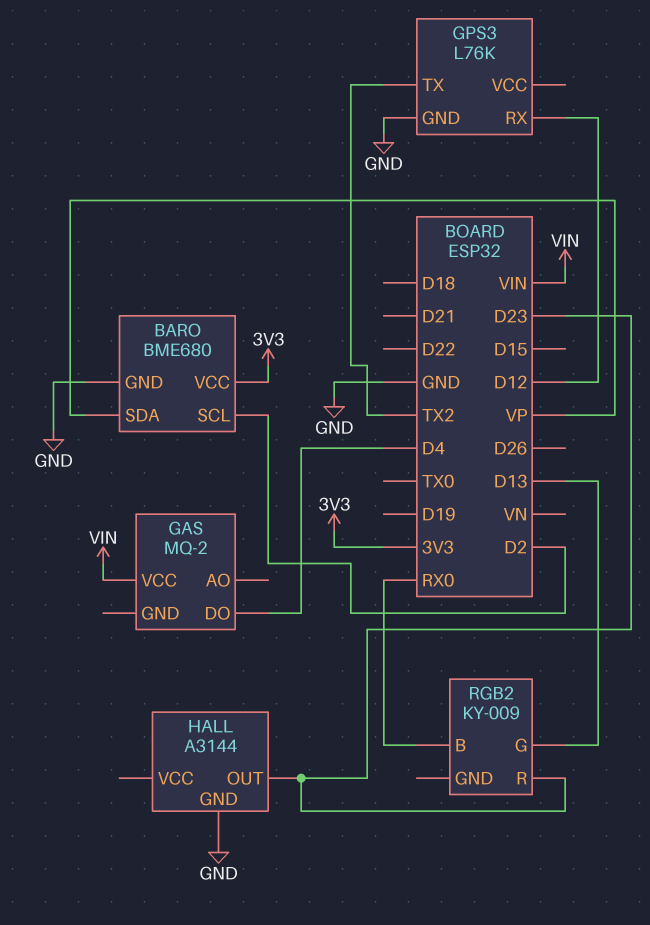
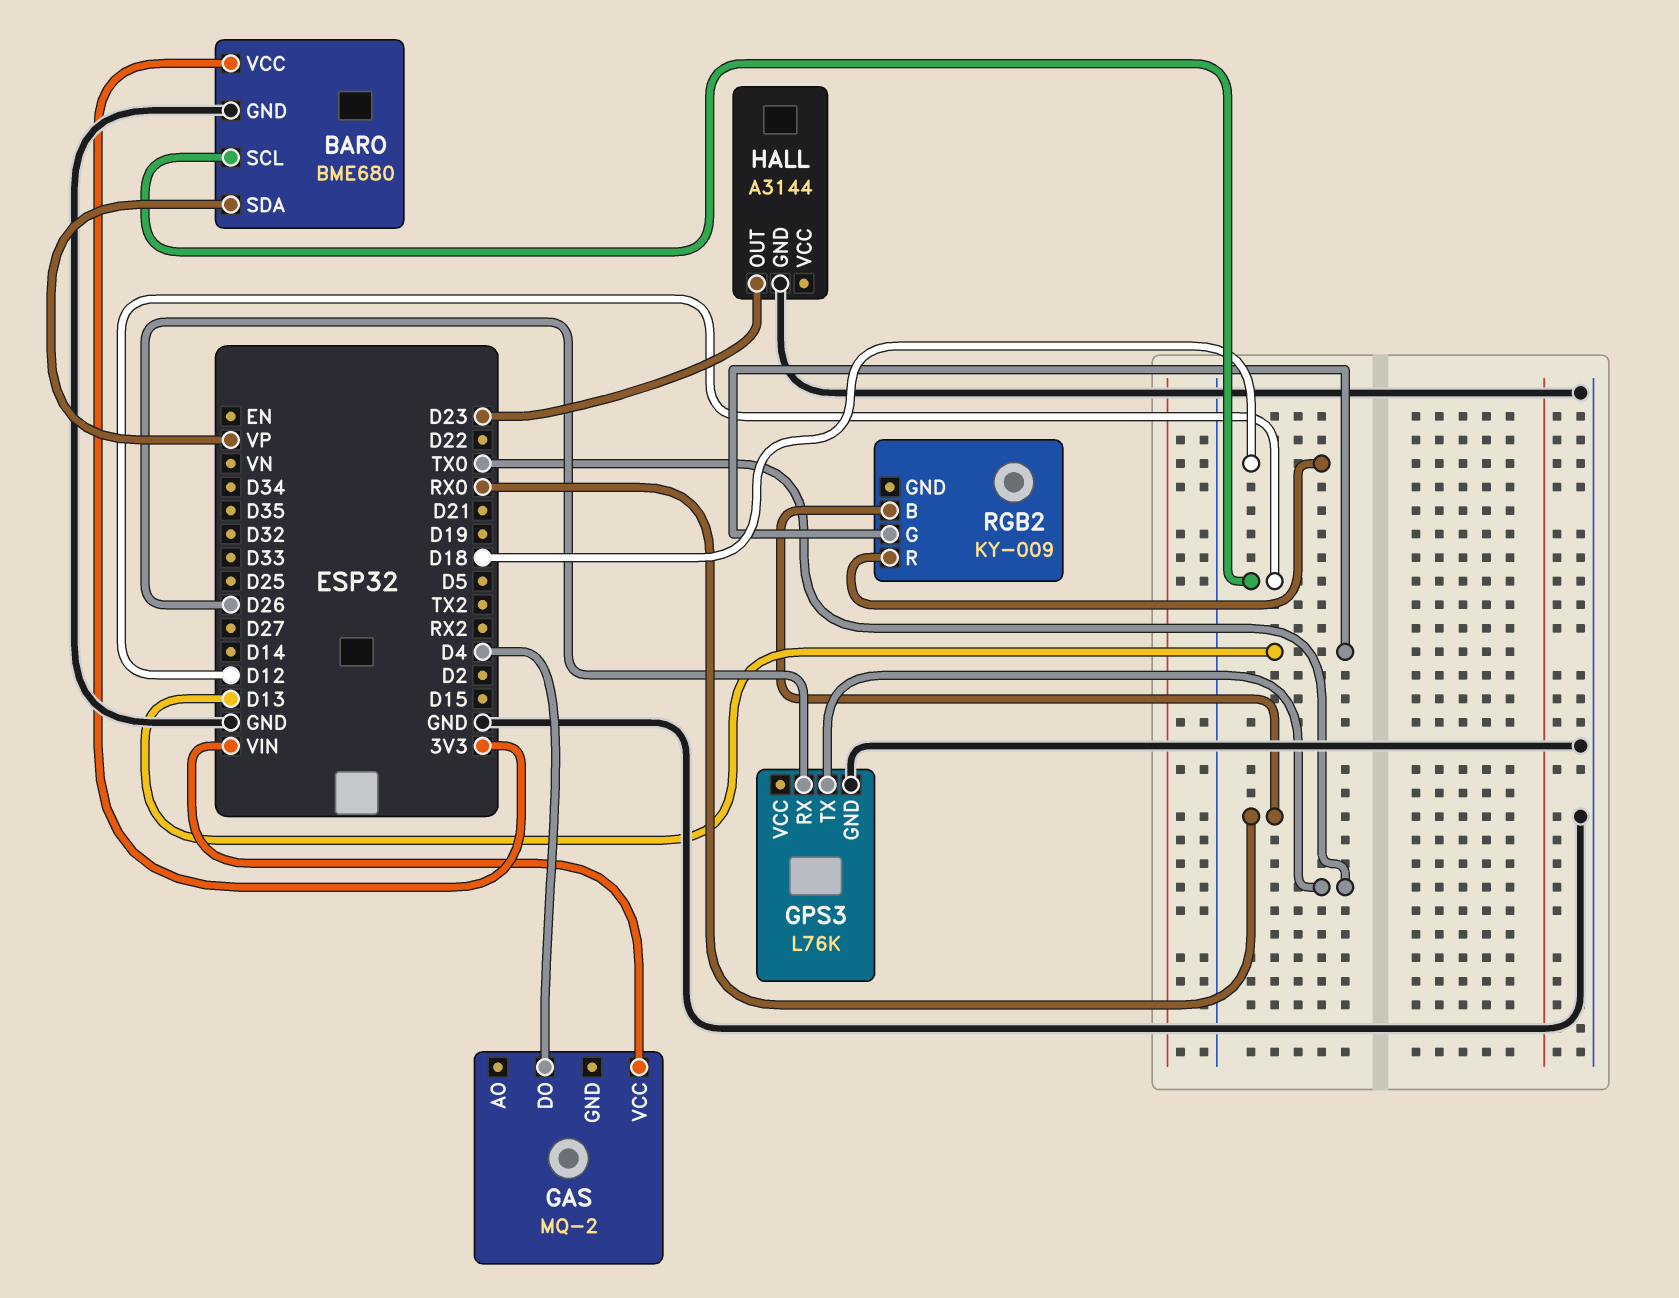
BARO pin SCL: D2 -> D12
GPS3 pin RX: D12 -> D26
GPS3 pin TX: TX2 -> TX0
RGB2 pin R: D23 -> D18

